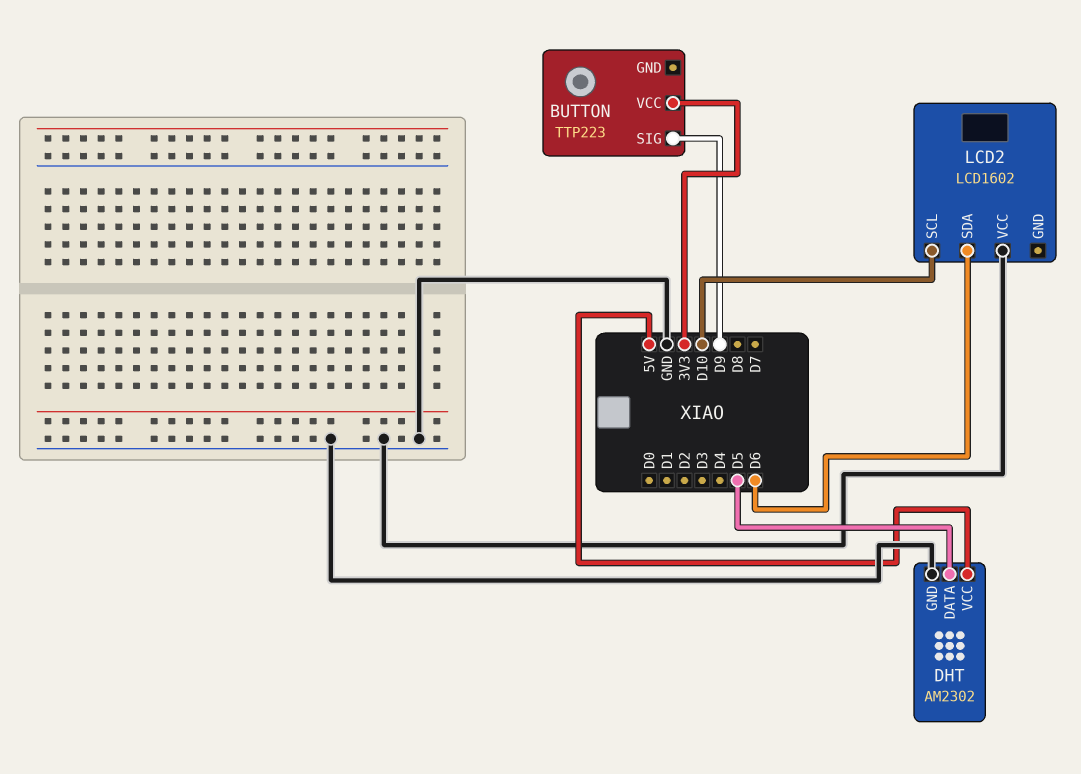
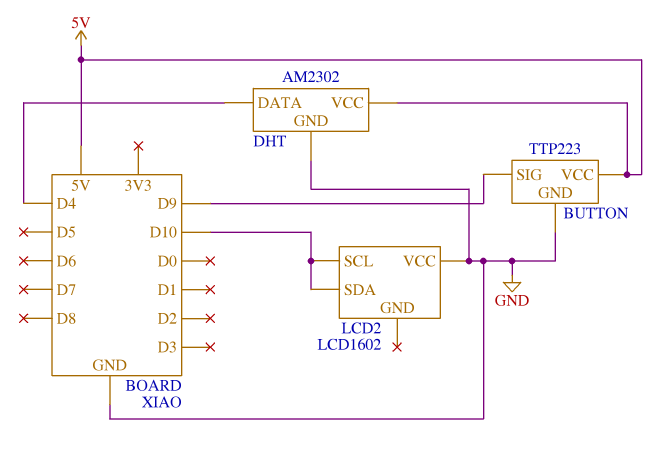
BUTTON pin GND: none -> GND
BUTTON pin VCC: 3V3 -> 5V
DHT pin DATA: D5 -> D4
LCD2 pin SDA: D6 -> D10

